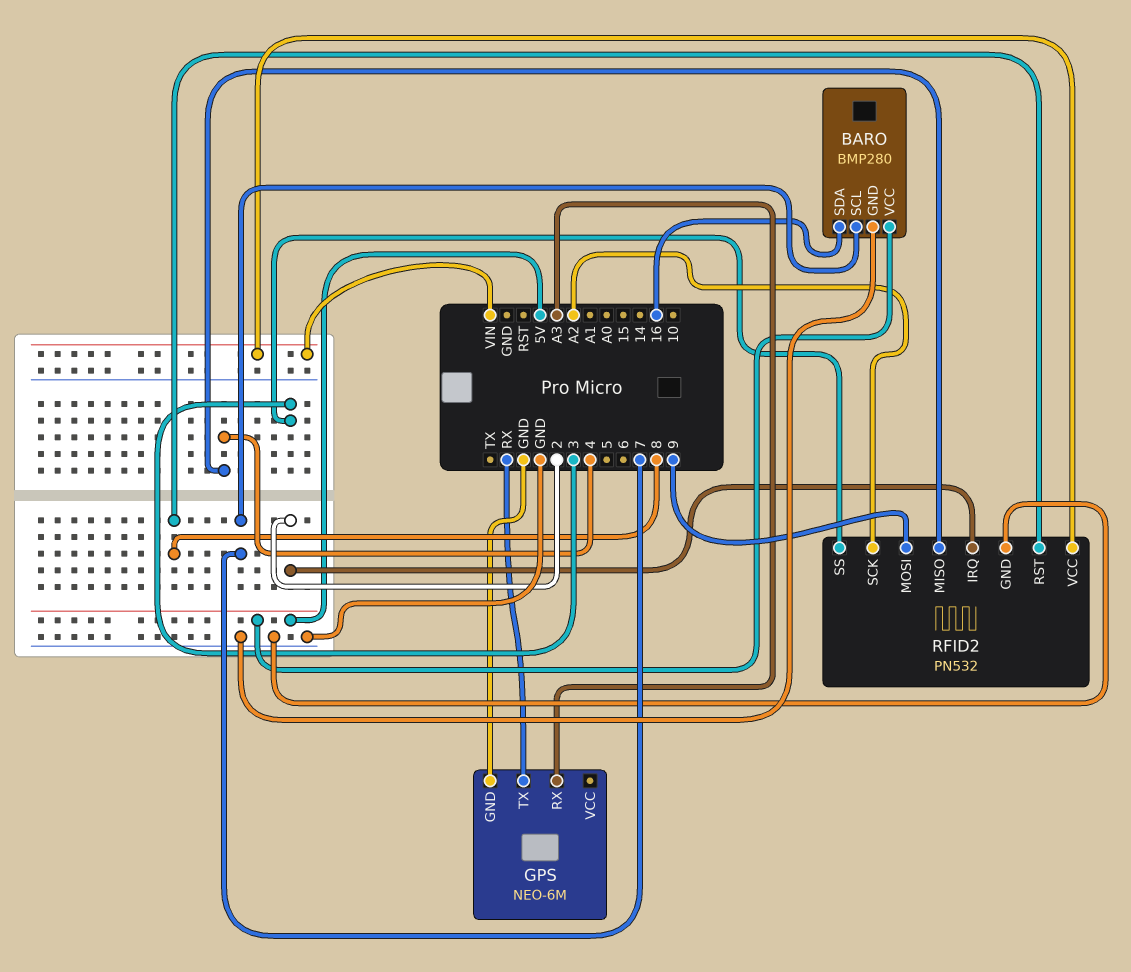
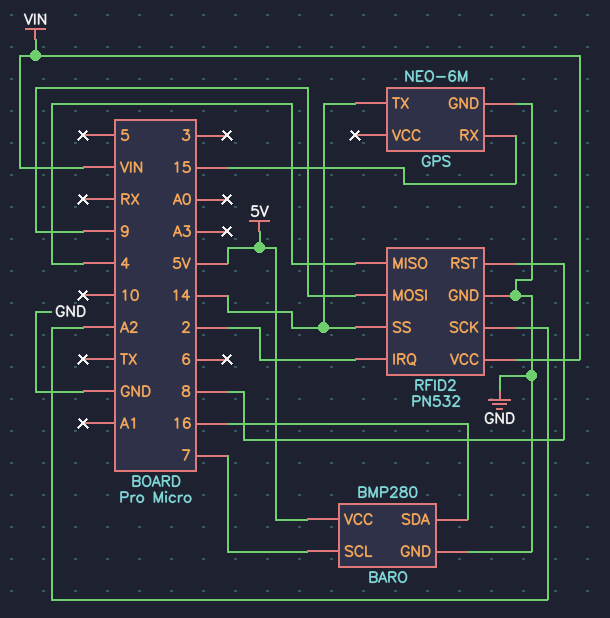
GPS pin RX: A3 -> 15
GPS pin TX: RX -> 14
RFID2 pin SS: 3 -> 14

